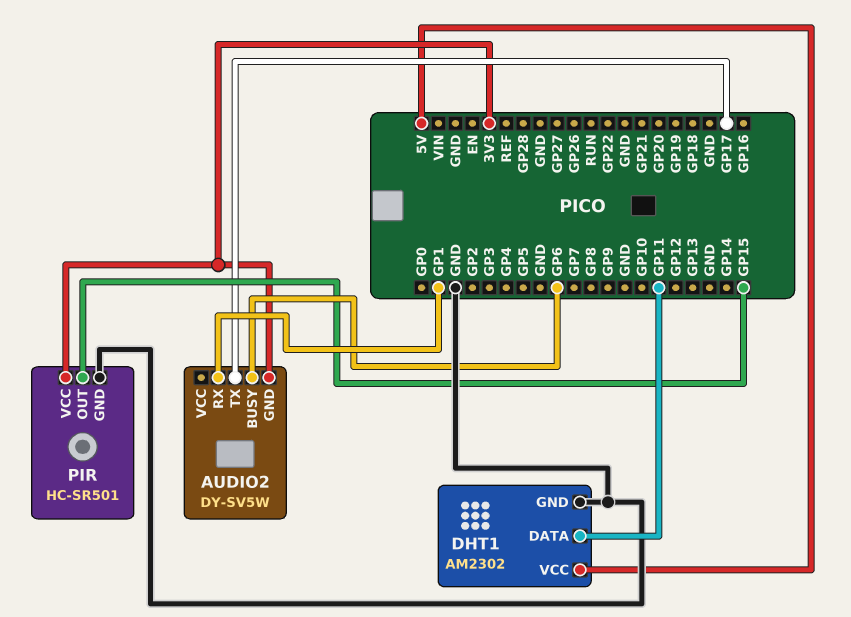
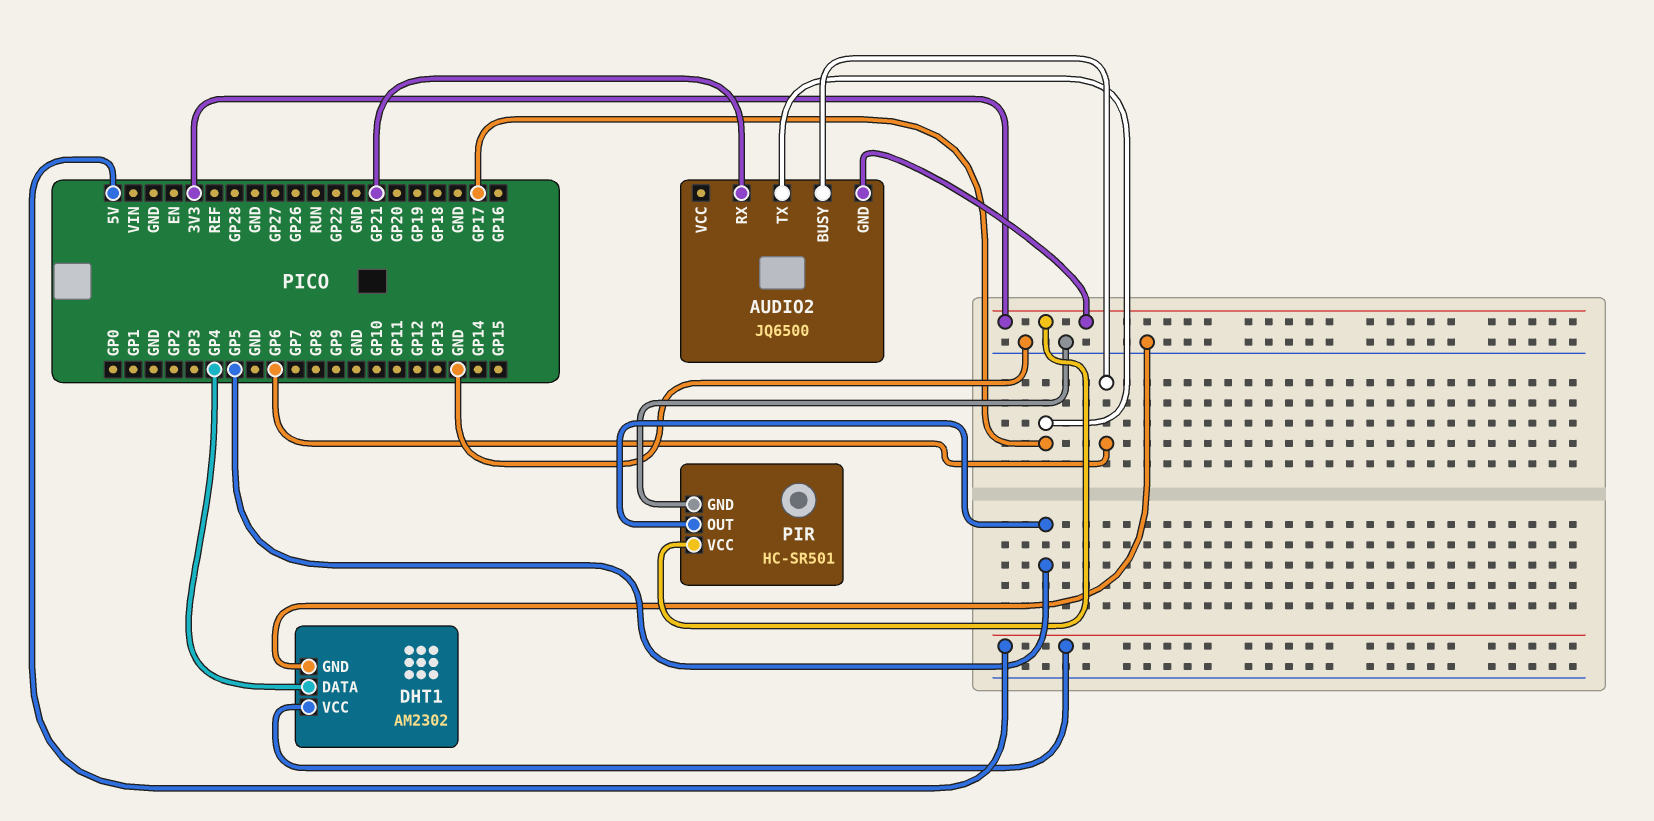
AUDIO2: DY-SV5W -> JQ6500
AUDIO2 pin RX: GP1 -> GP21
DHT1 pin DATA: GP11 -> GP4
PIR pin OUT: GP15 -> GP5

